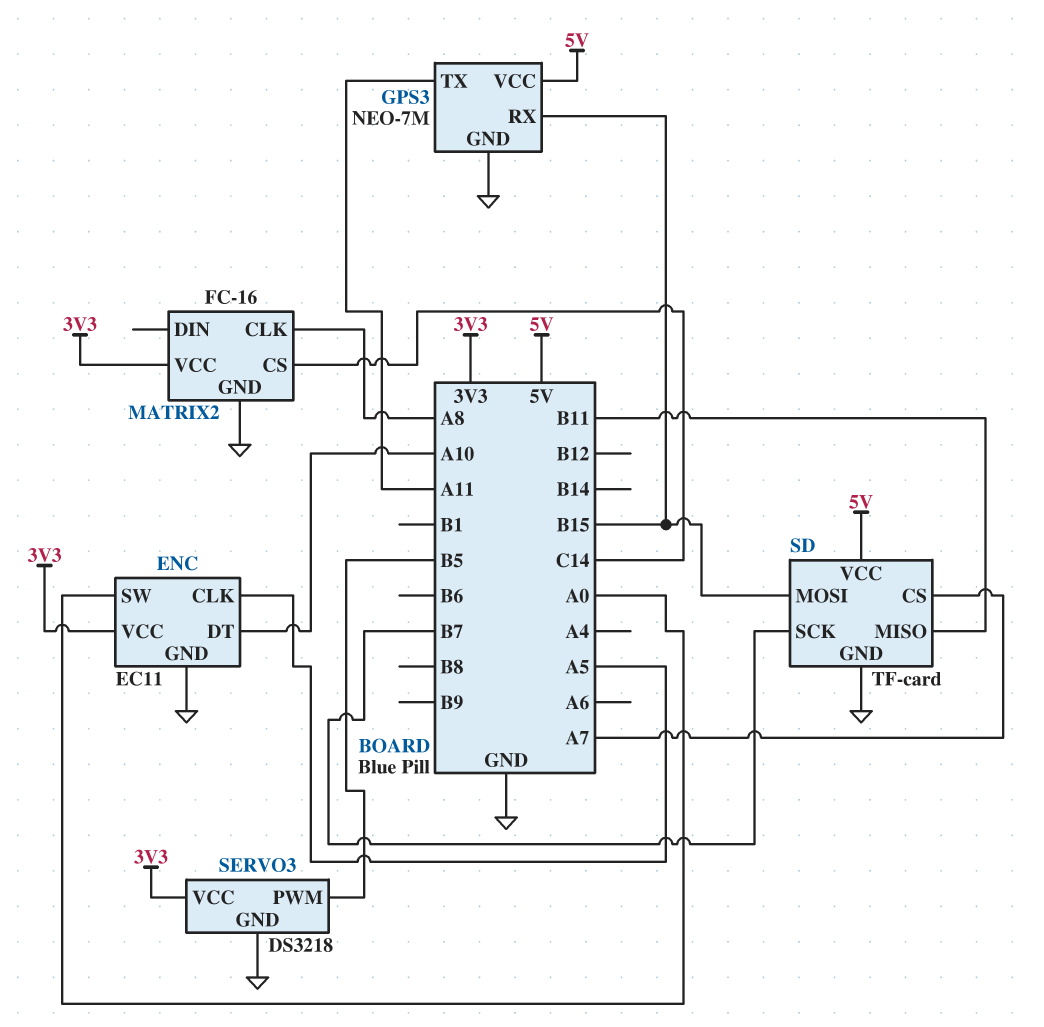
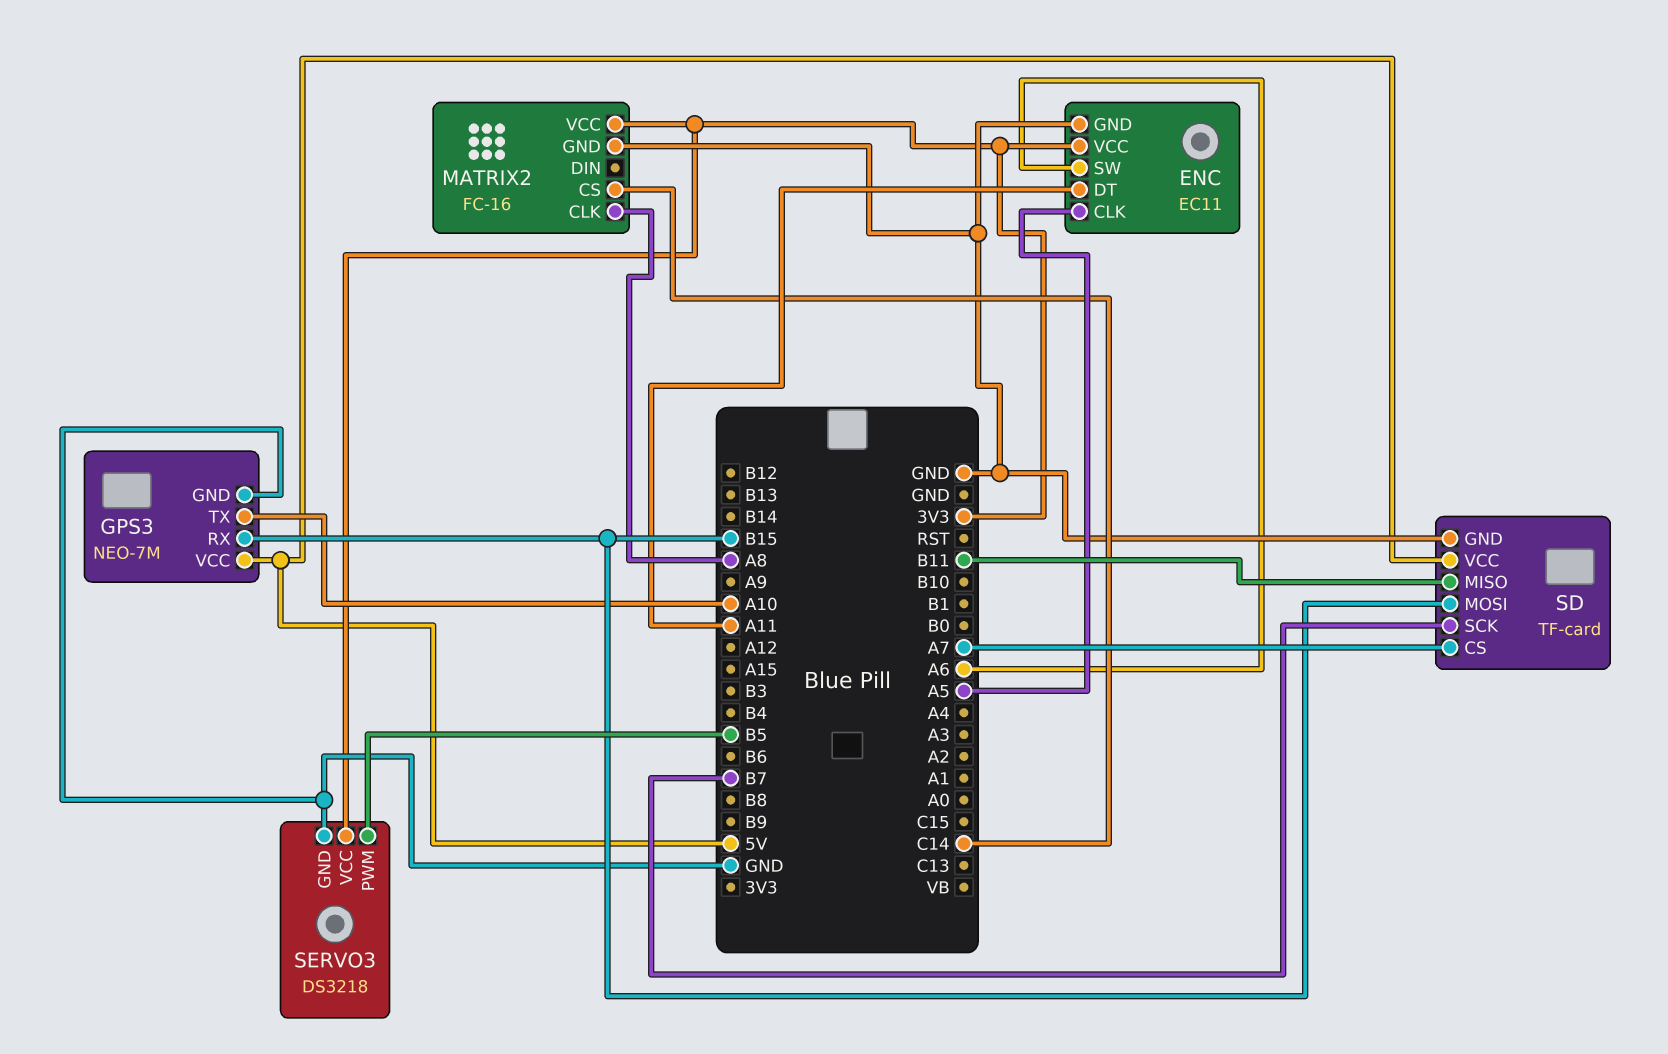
ENC pin DT: A10 -> A11
ENC pin SW: A0 -> A6
GPS3 pin TX: A11 -> A10

